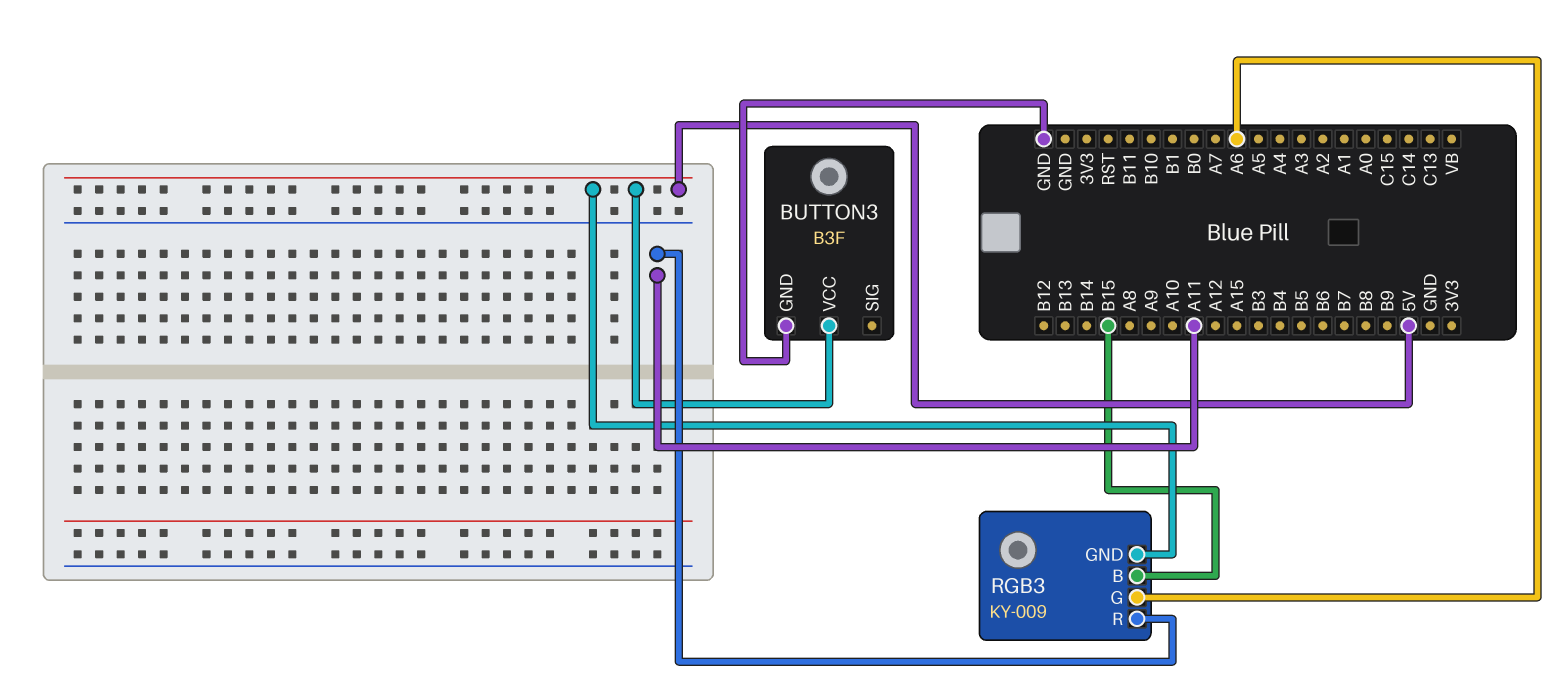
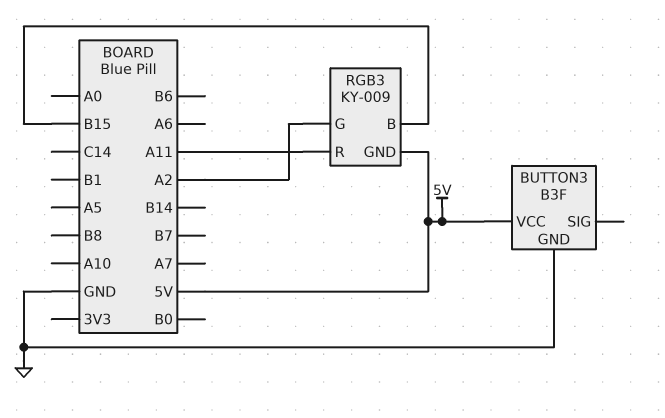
RGB3 pin G: A6 -> A2

